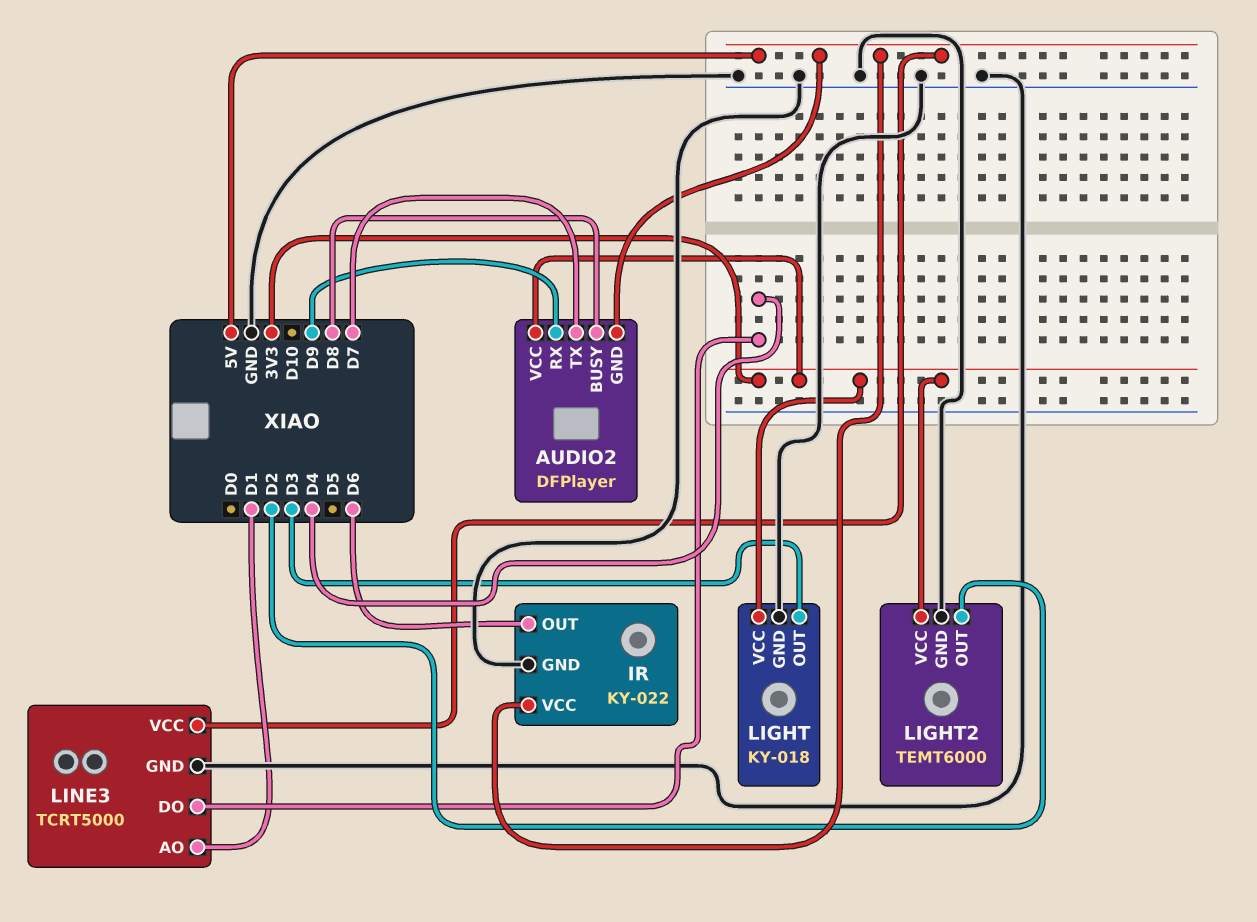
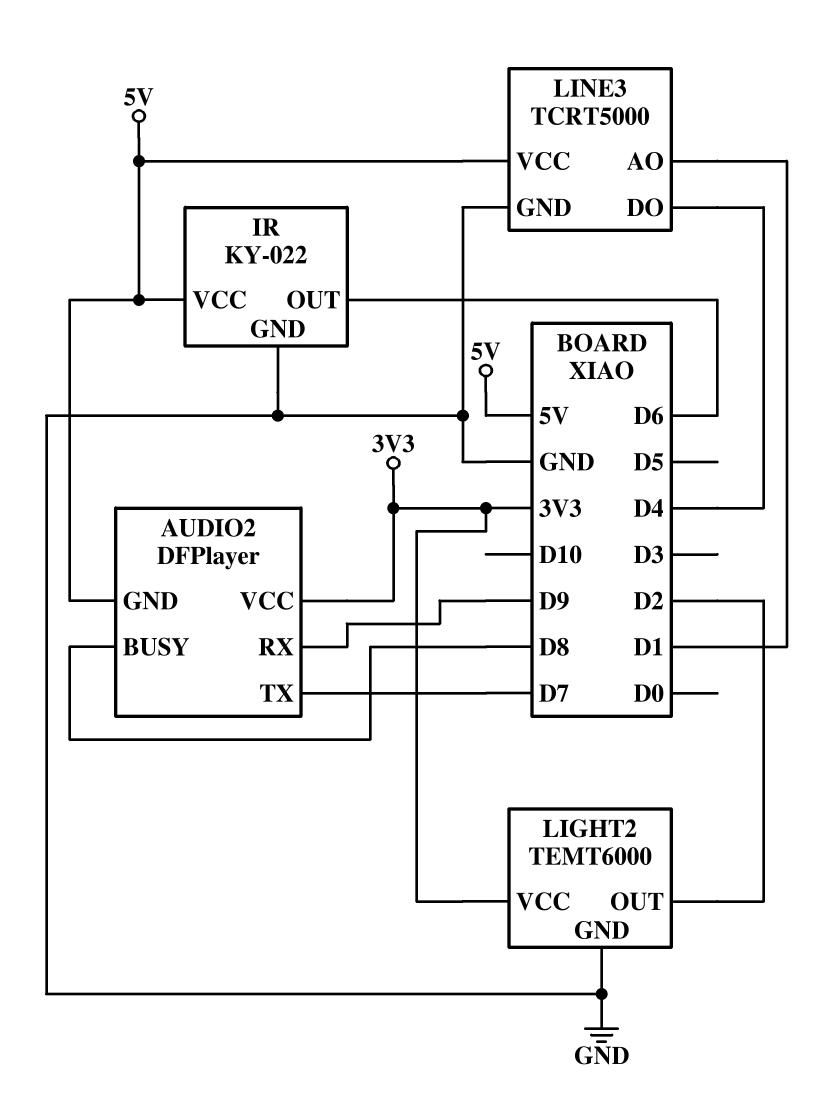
LIGHT: KY-018 -> none
LIGHT pin GND: GND -> none
LIGHT pin OUT: D3 -> none
LIGHT pin VCC: 3V3 -> none

